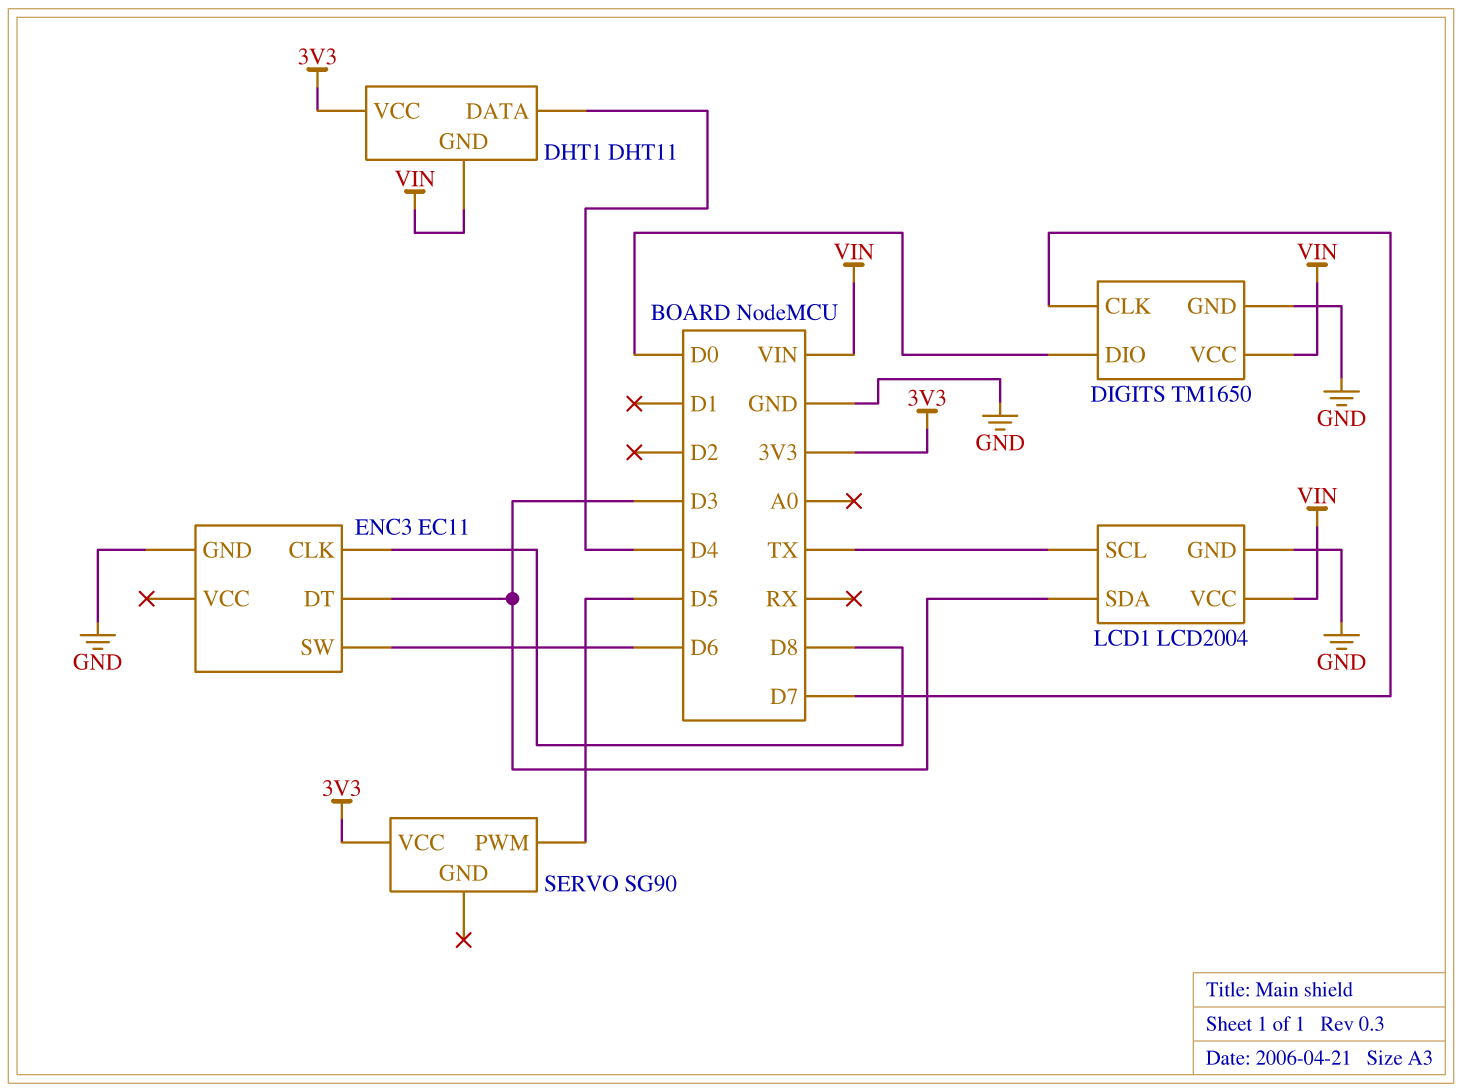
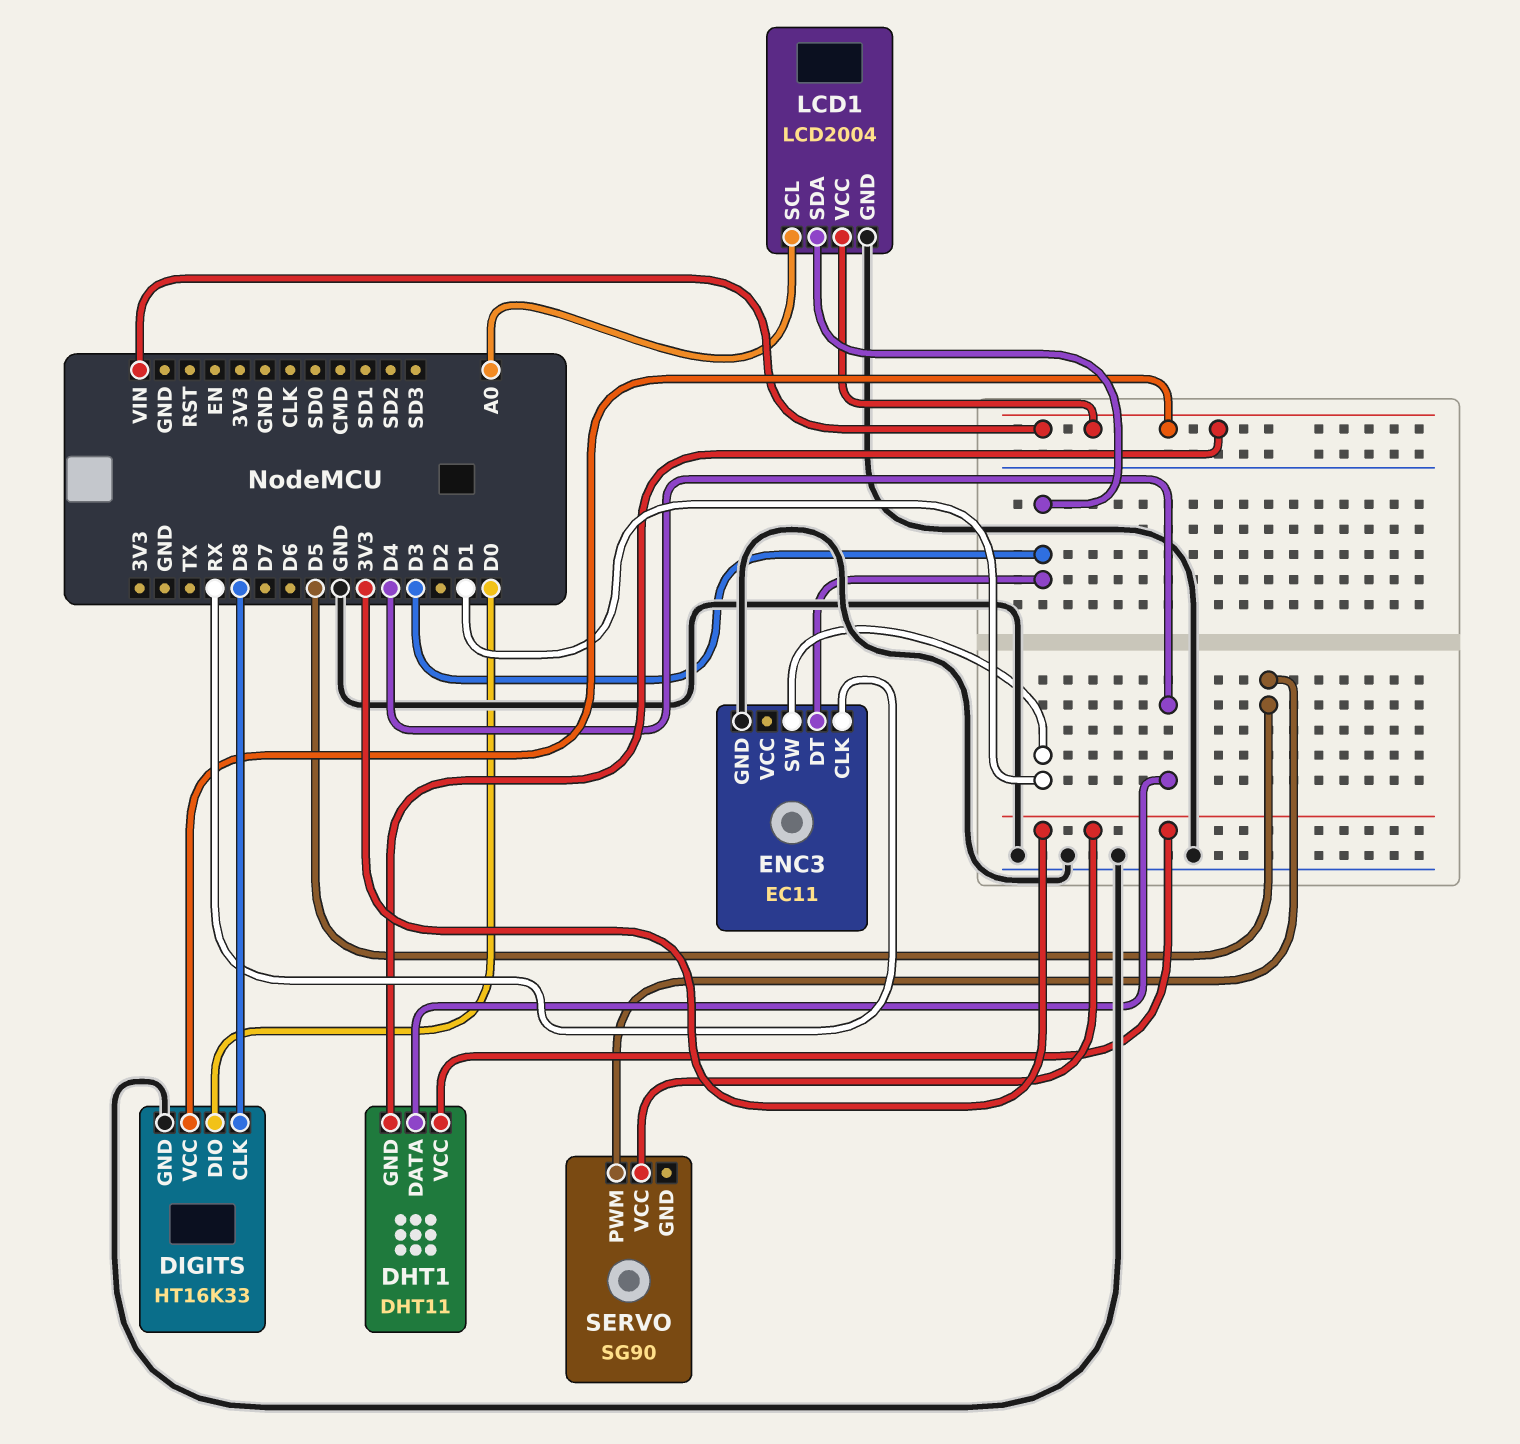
DIGITS: TM1650 -> HT16K33
DIGITS pin CLK: D7 -> D8
ENC3 pin CLK: D8 -> RX
ENC3 pin SW: D6 -> D1
LCD1 pin SCL: TX -> A0

